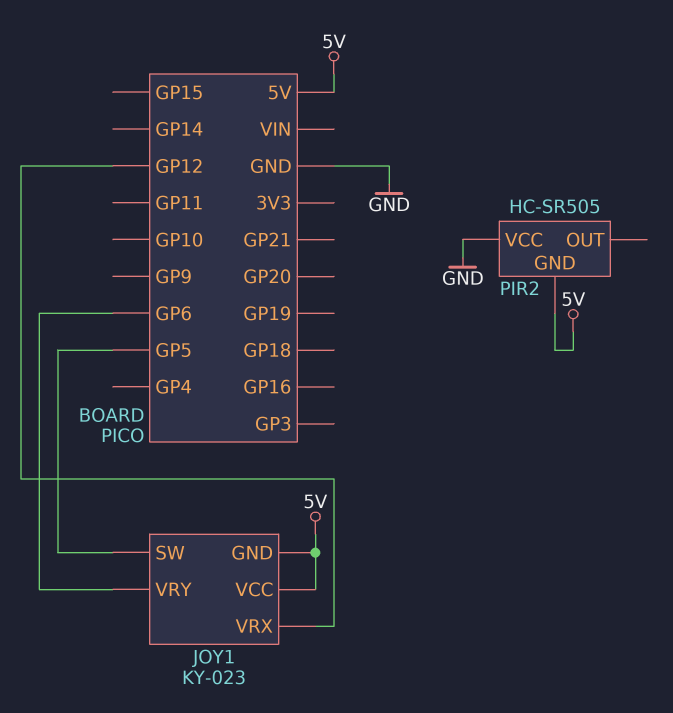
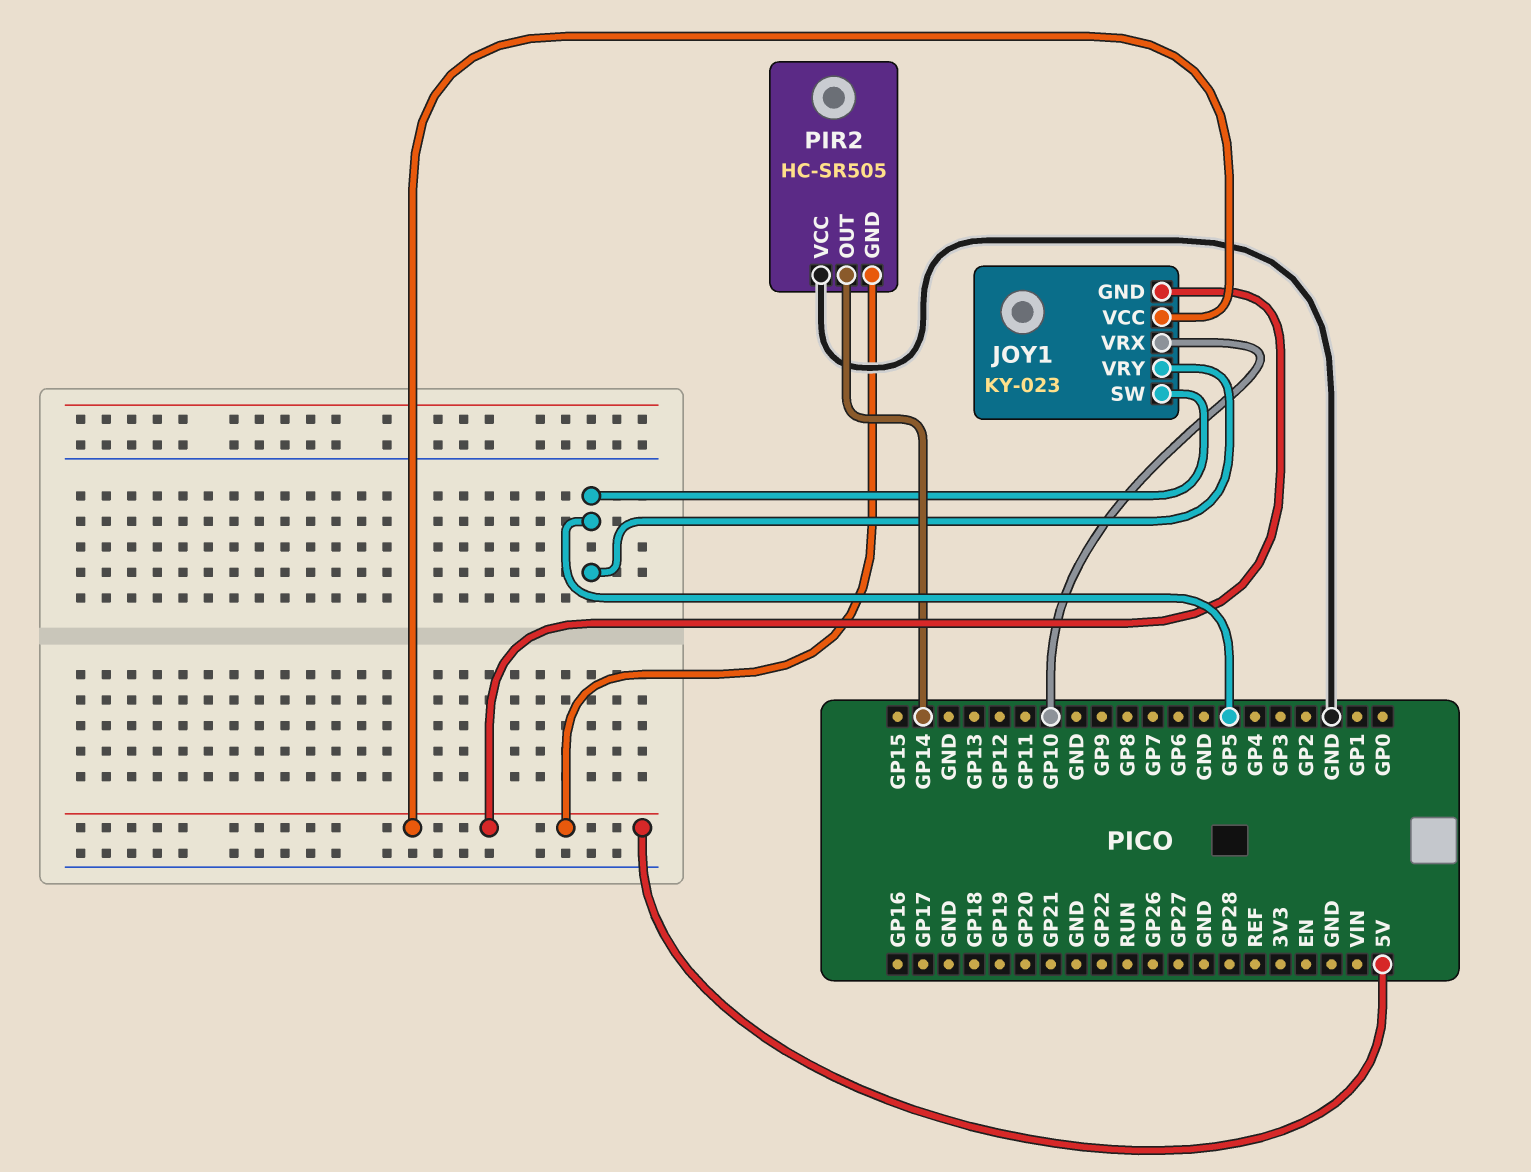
JOY1 pin VRX: GP12 -> GP10
JOY1 pin VRY: GP6 -> GP5
PIR2 pin OUT: none -> GP14

